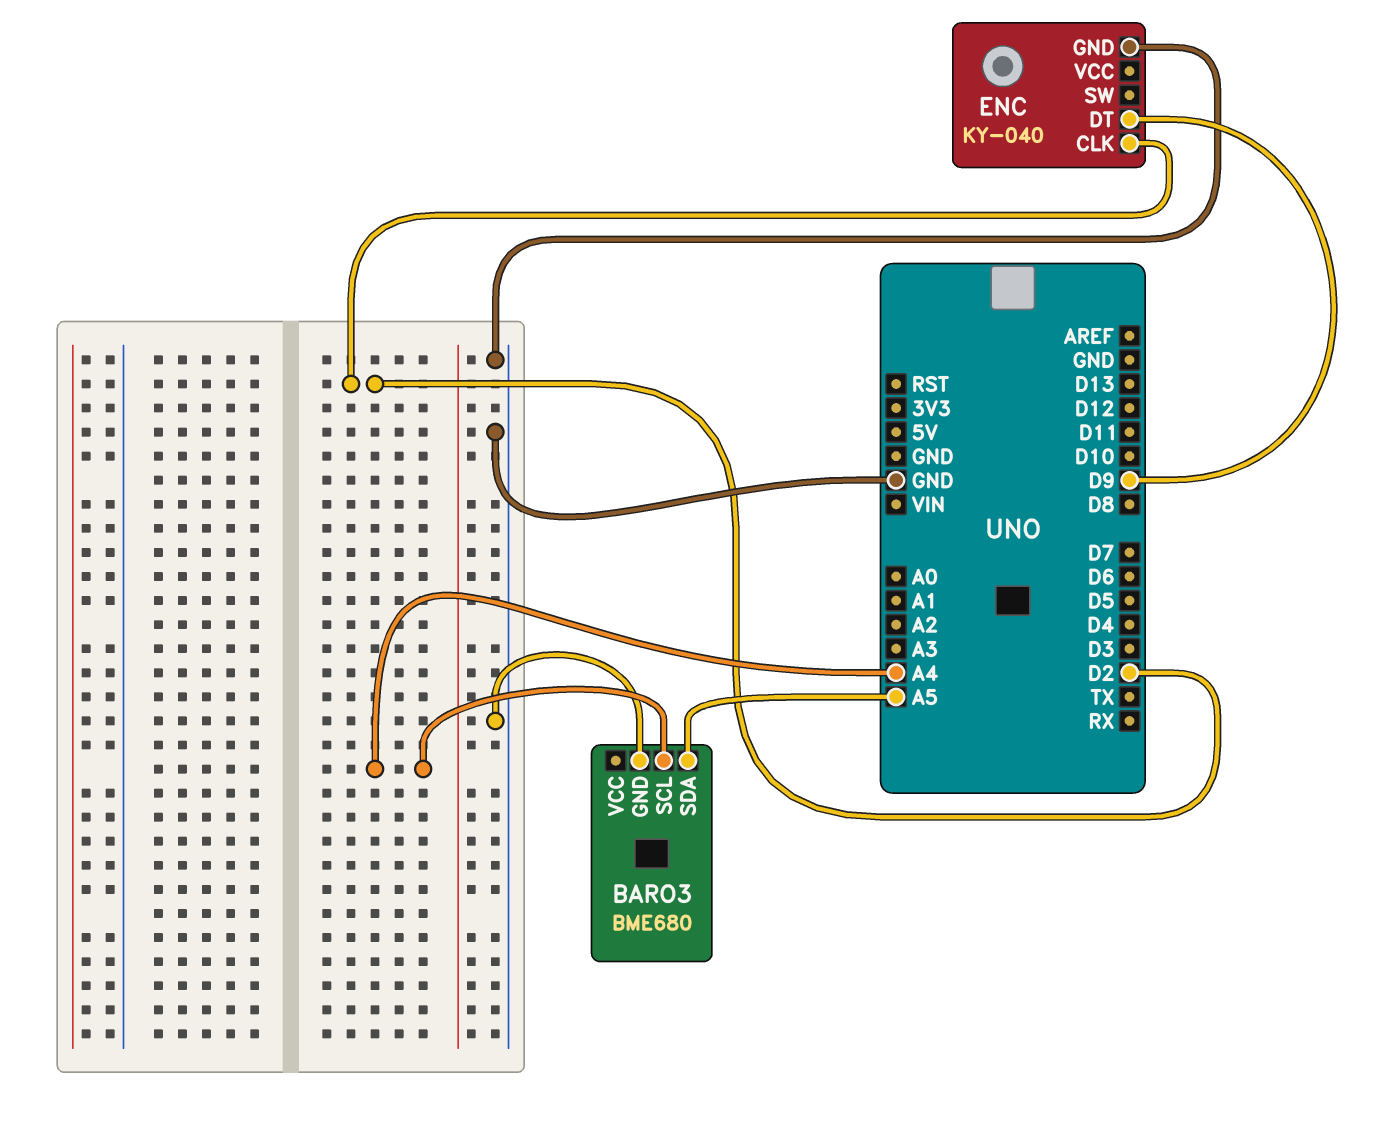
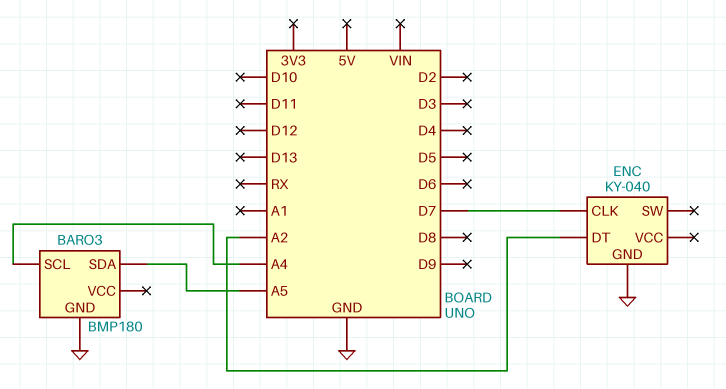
BARO3: BME680 -> BMP180
ENC pin CLK: D2 -> D7
ENC pin DT: D9 -> A2

